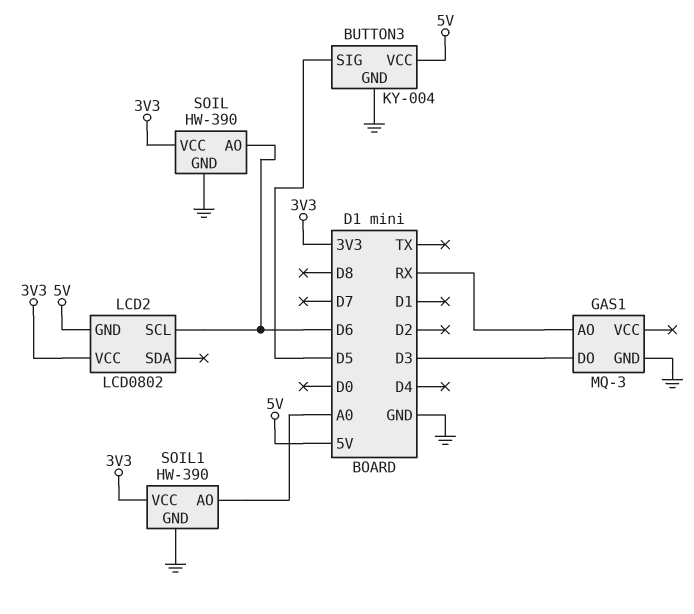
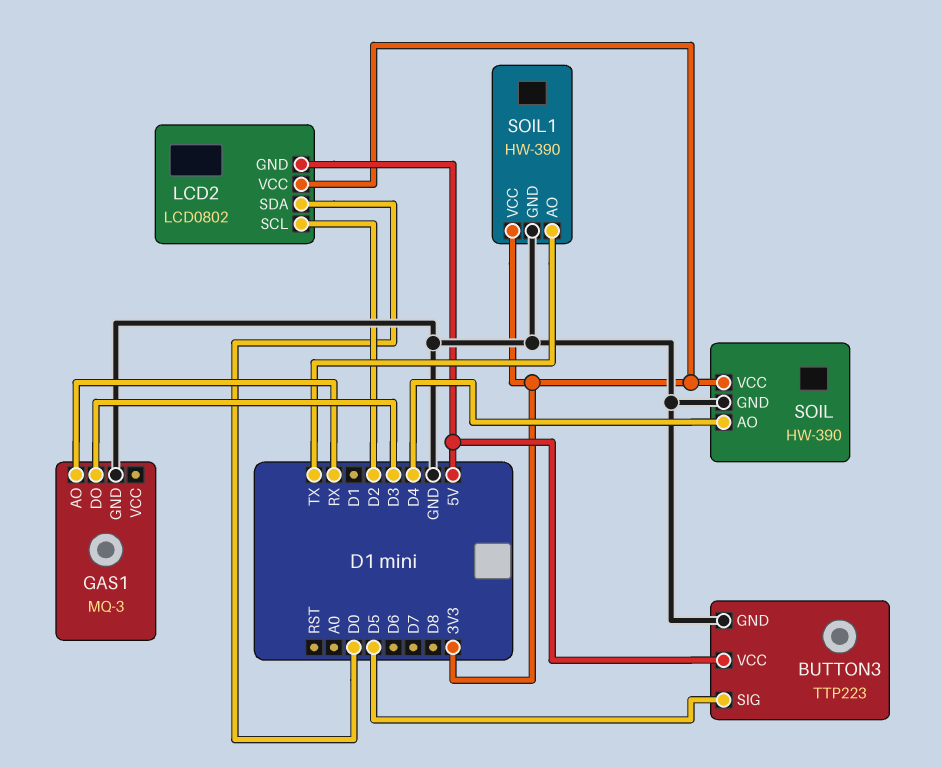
BUTTON3: KY-004 -> TTP223
LCD2 pin SCL: D6 -> D2
LCD2 pin SDA: none -> D0
SOIL pin AO: D6 -> D4
SOIL1 pin AO: A0 -> TX

